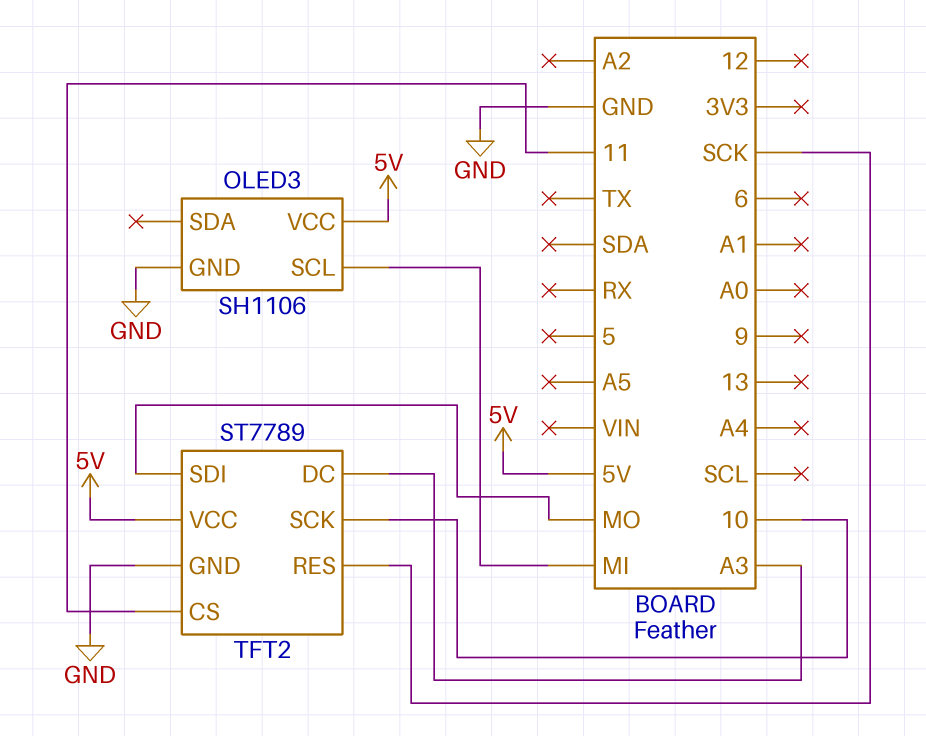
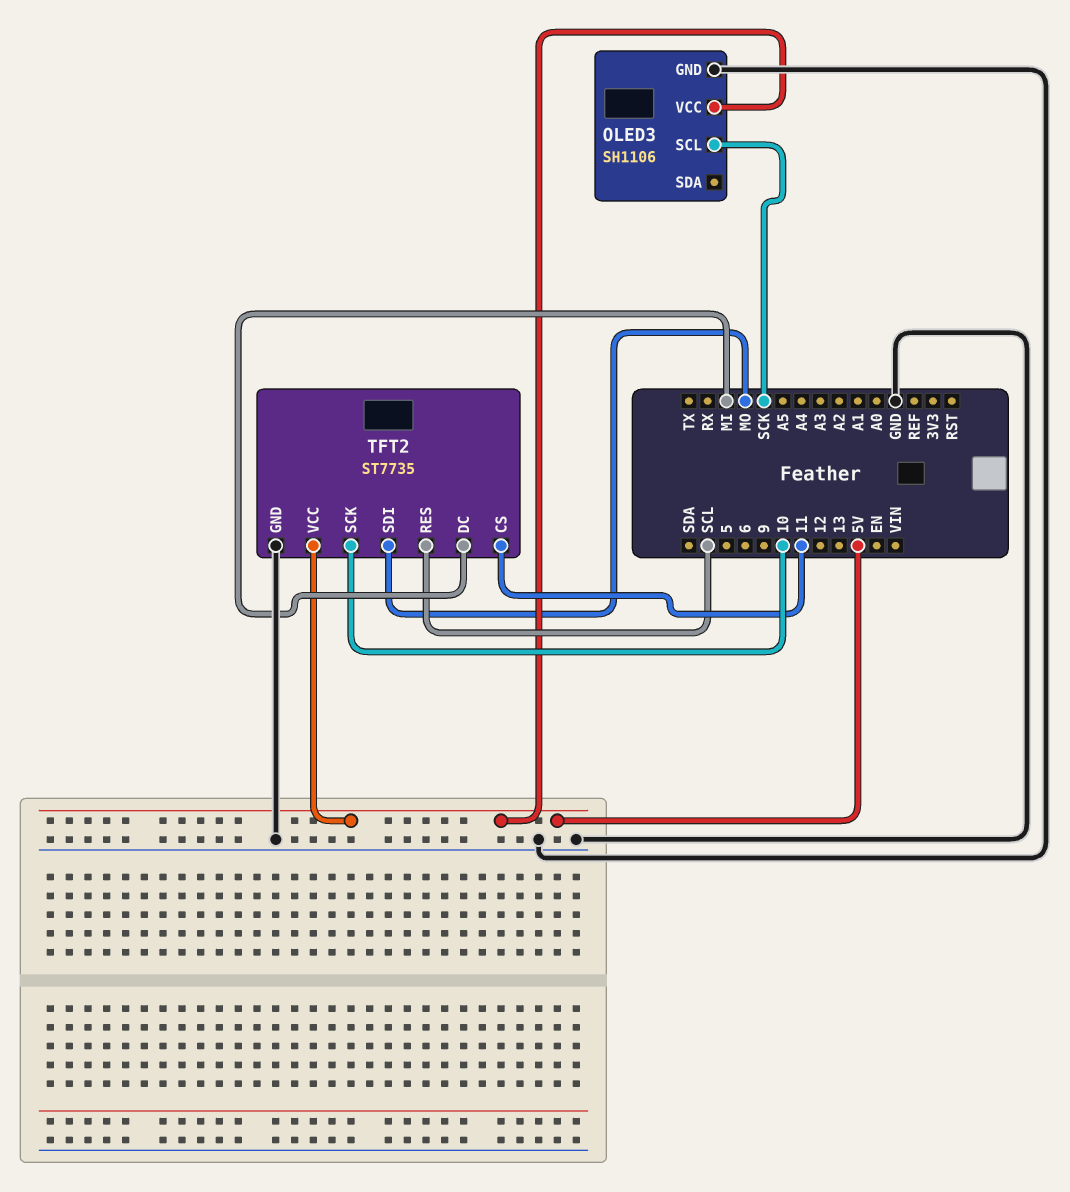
OLED3 pin SCL: MI -> SCK
TFT2: ST7789 -> ST7735
TFT2 pin DC: A3 -> MI
TFT2 pin RES: SCK -> SCL

